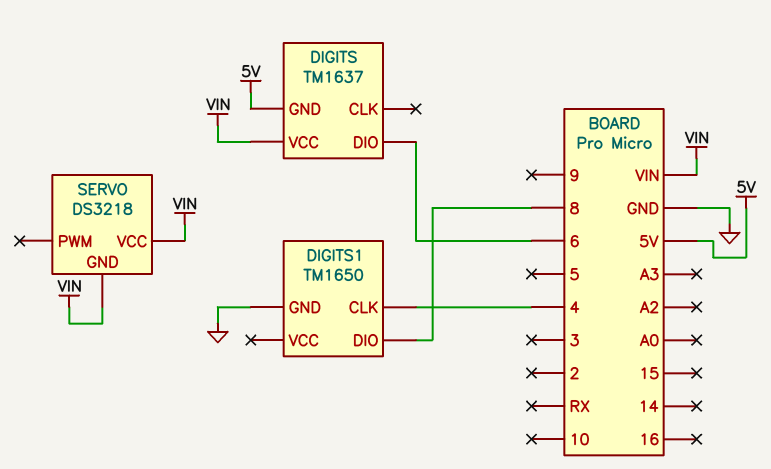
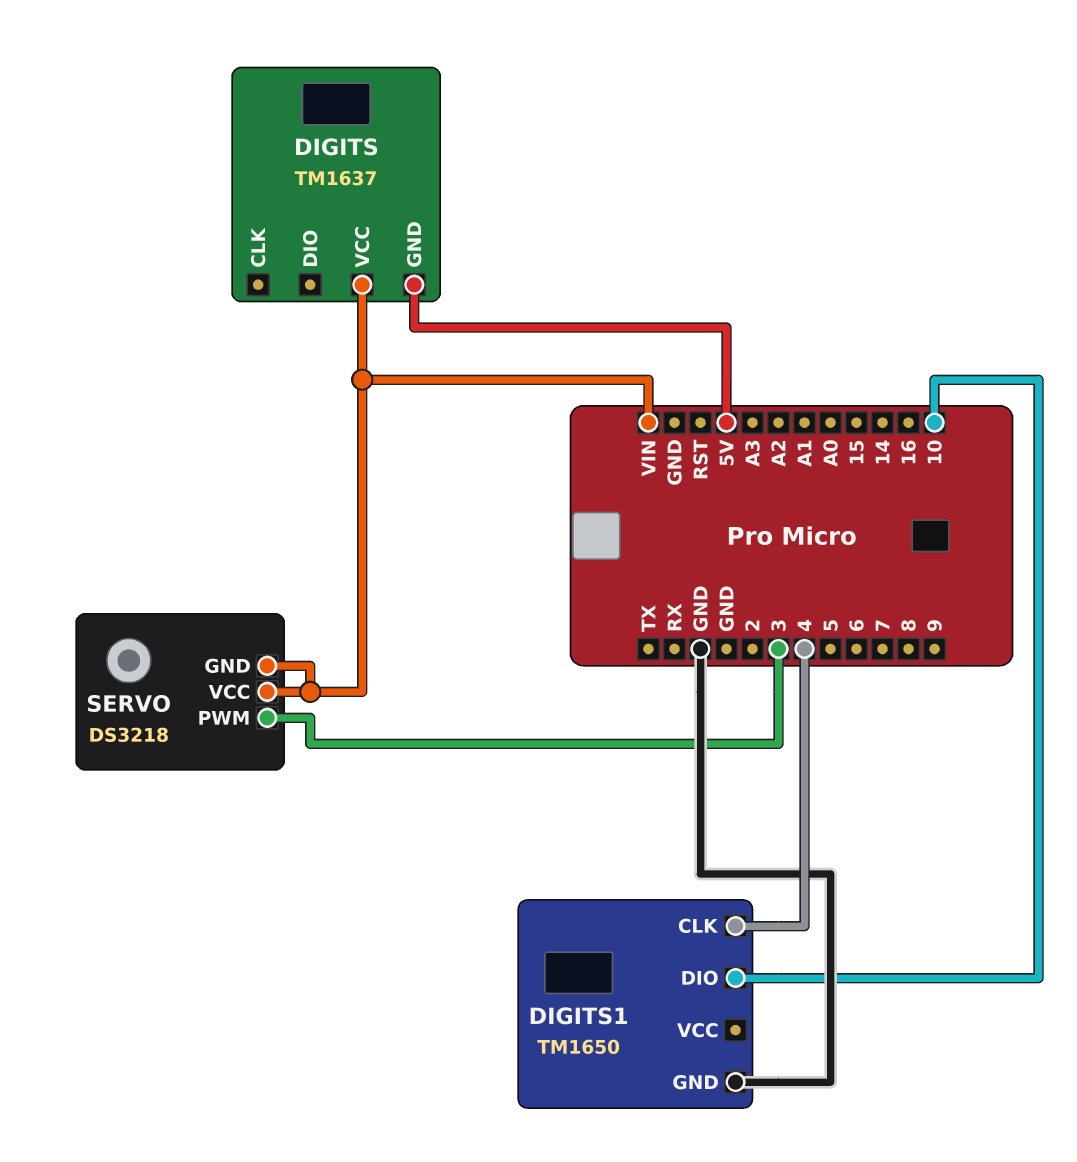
DIGITS pin DIO: 6 -> none
DIGITS1 pin DIO: 8 -> 10
SERVO pin PWM: none -> 3

